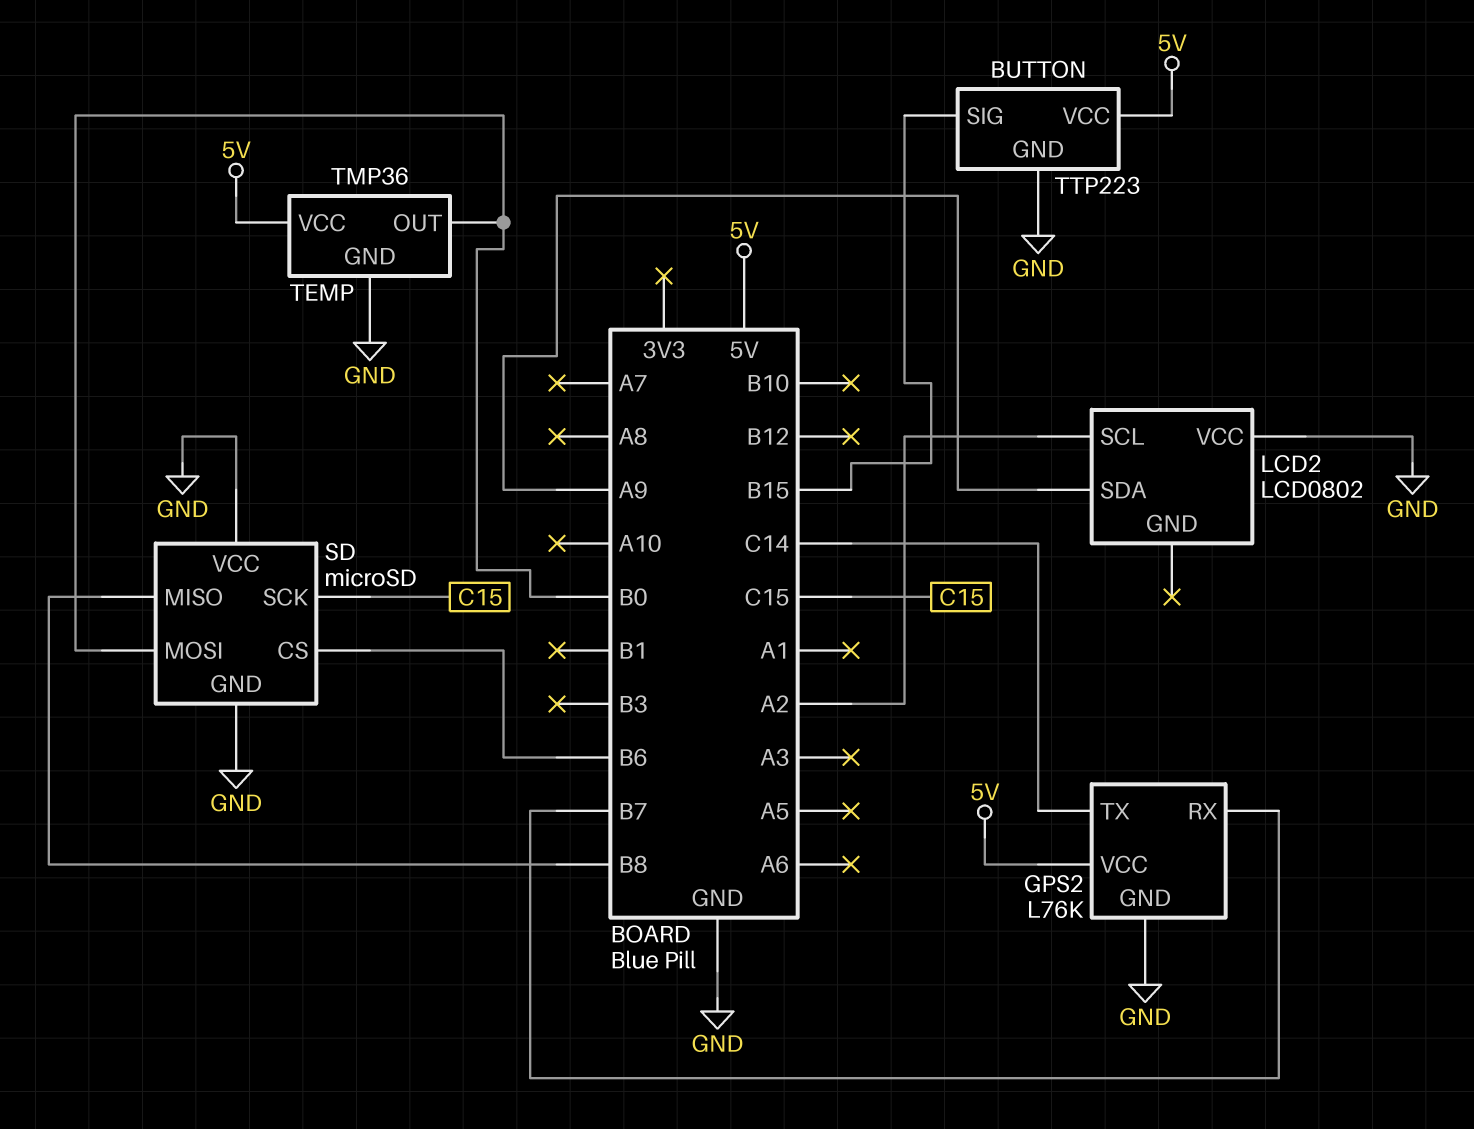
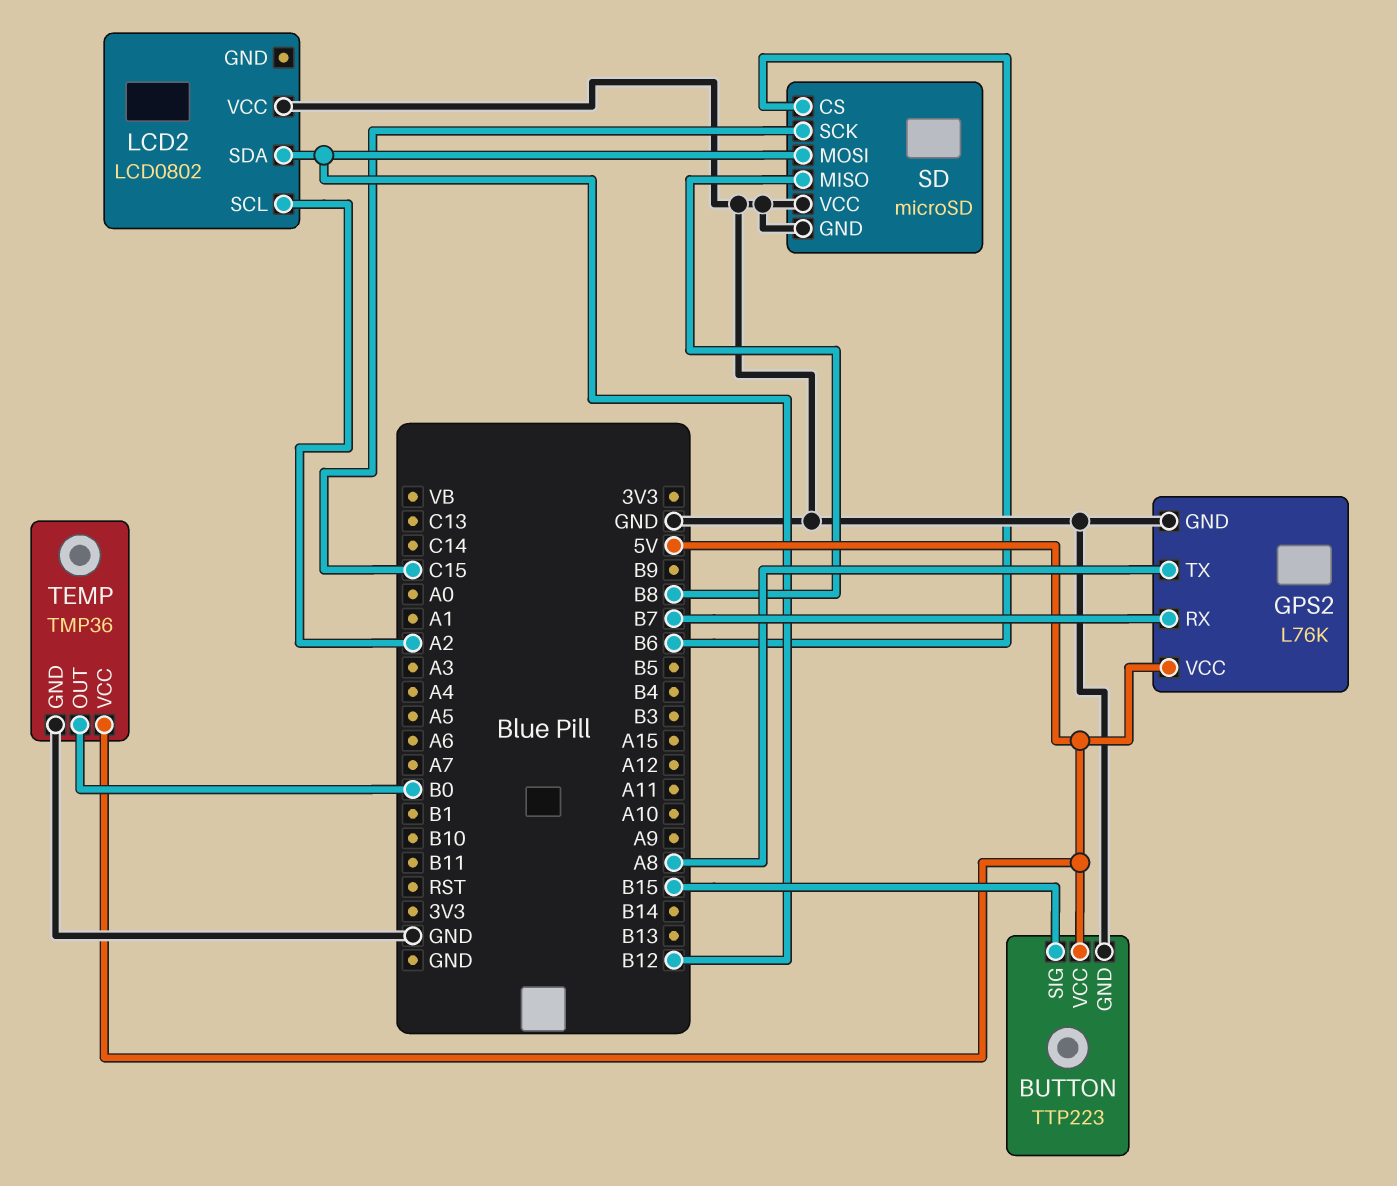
GPS2 pin TX: C14 -> A8
LCD2 pin SDA: A9 -> B12
SD pin MOSI: B0 -> B12

